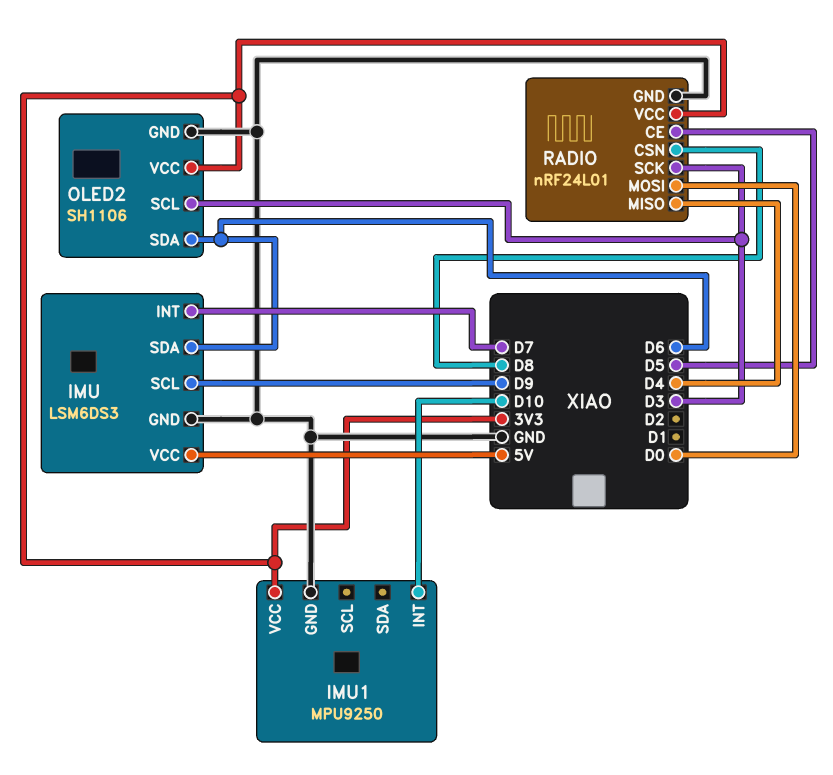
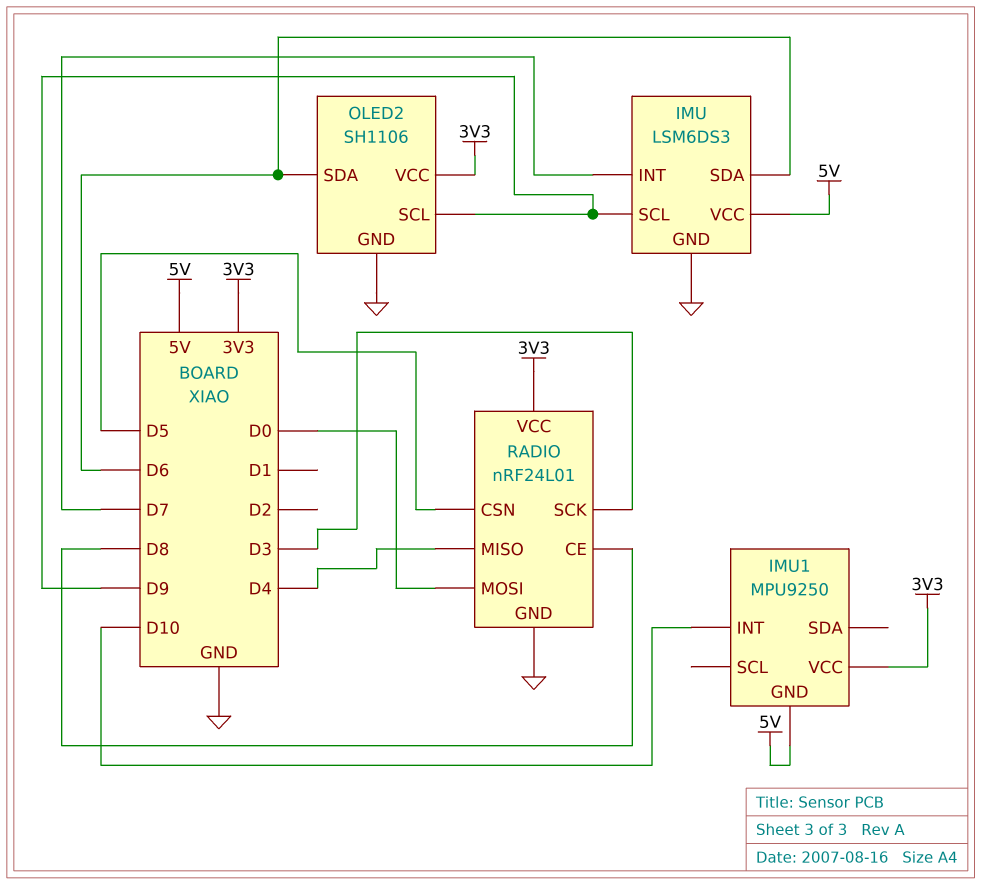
IMU1 pin GND: GND -> 5V
OLED2 pin SCL: D3 -> D9
RADIO pin CE: D5 -> D8
RADIO pin CSN: D8 -> D5

